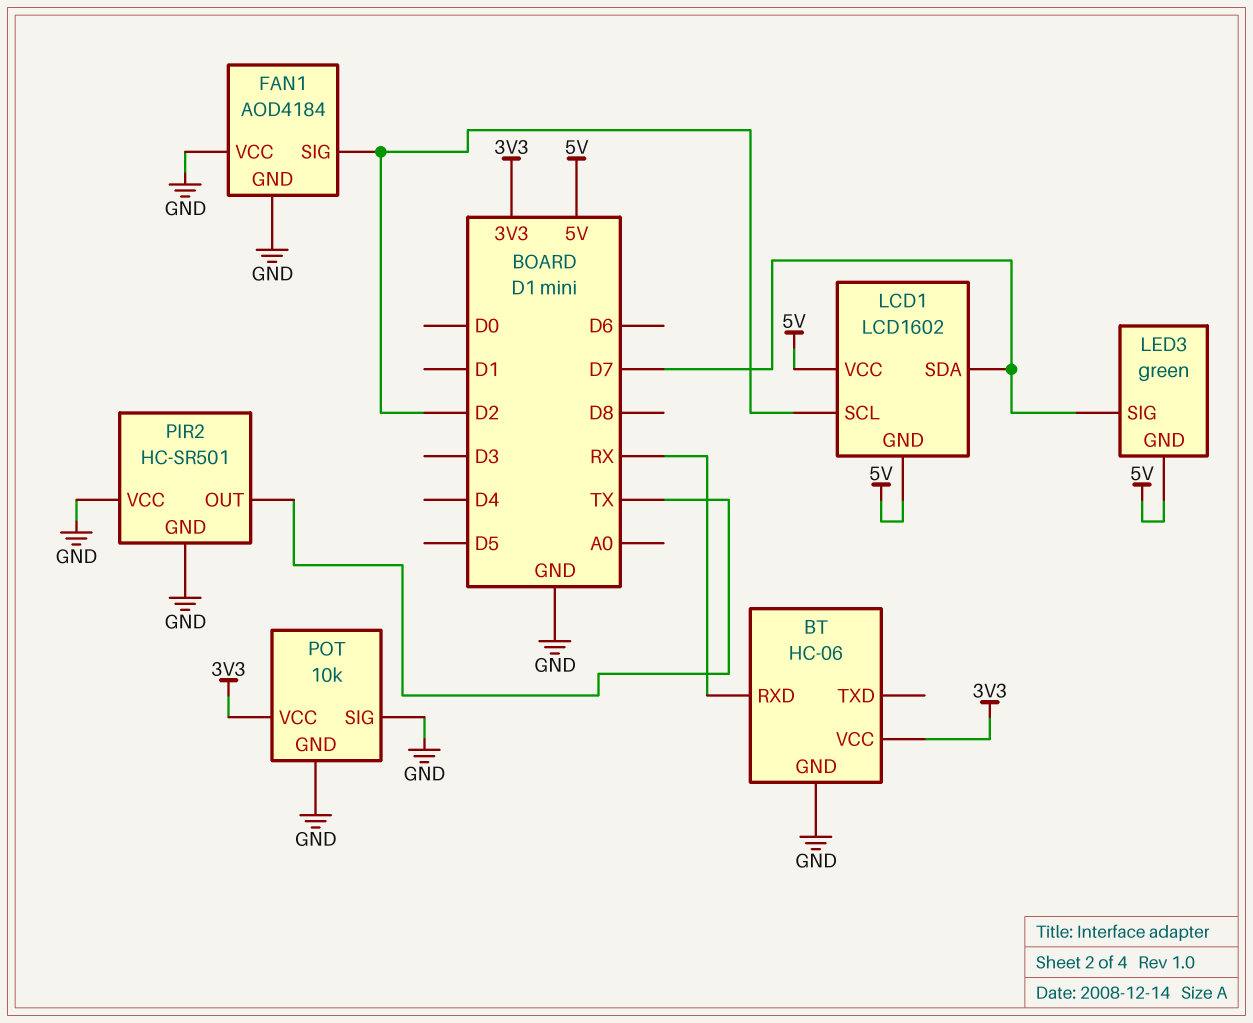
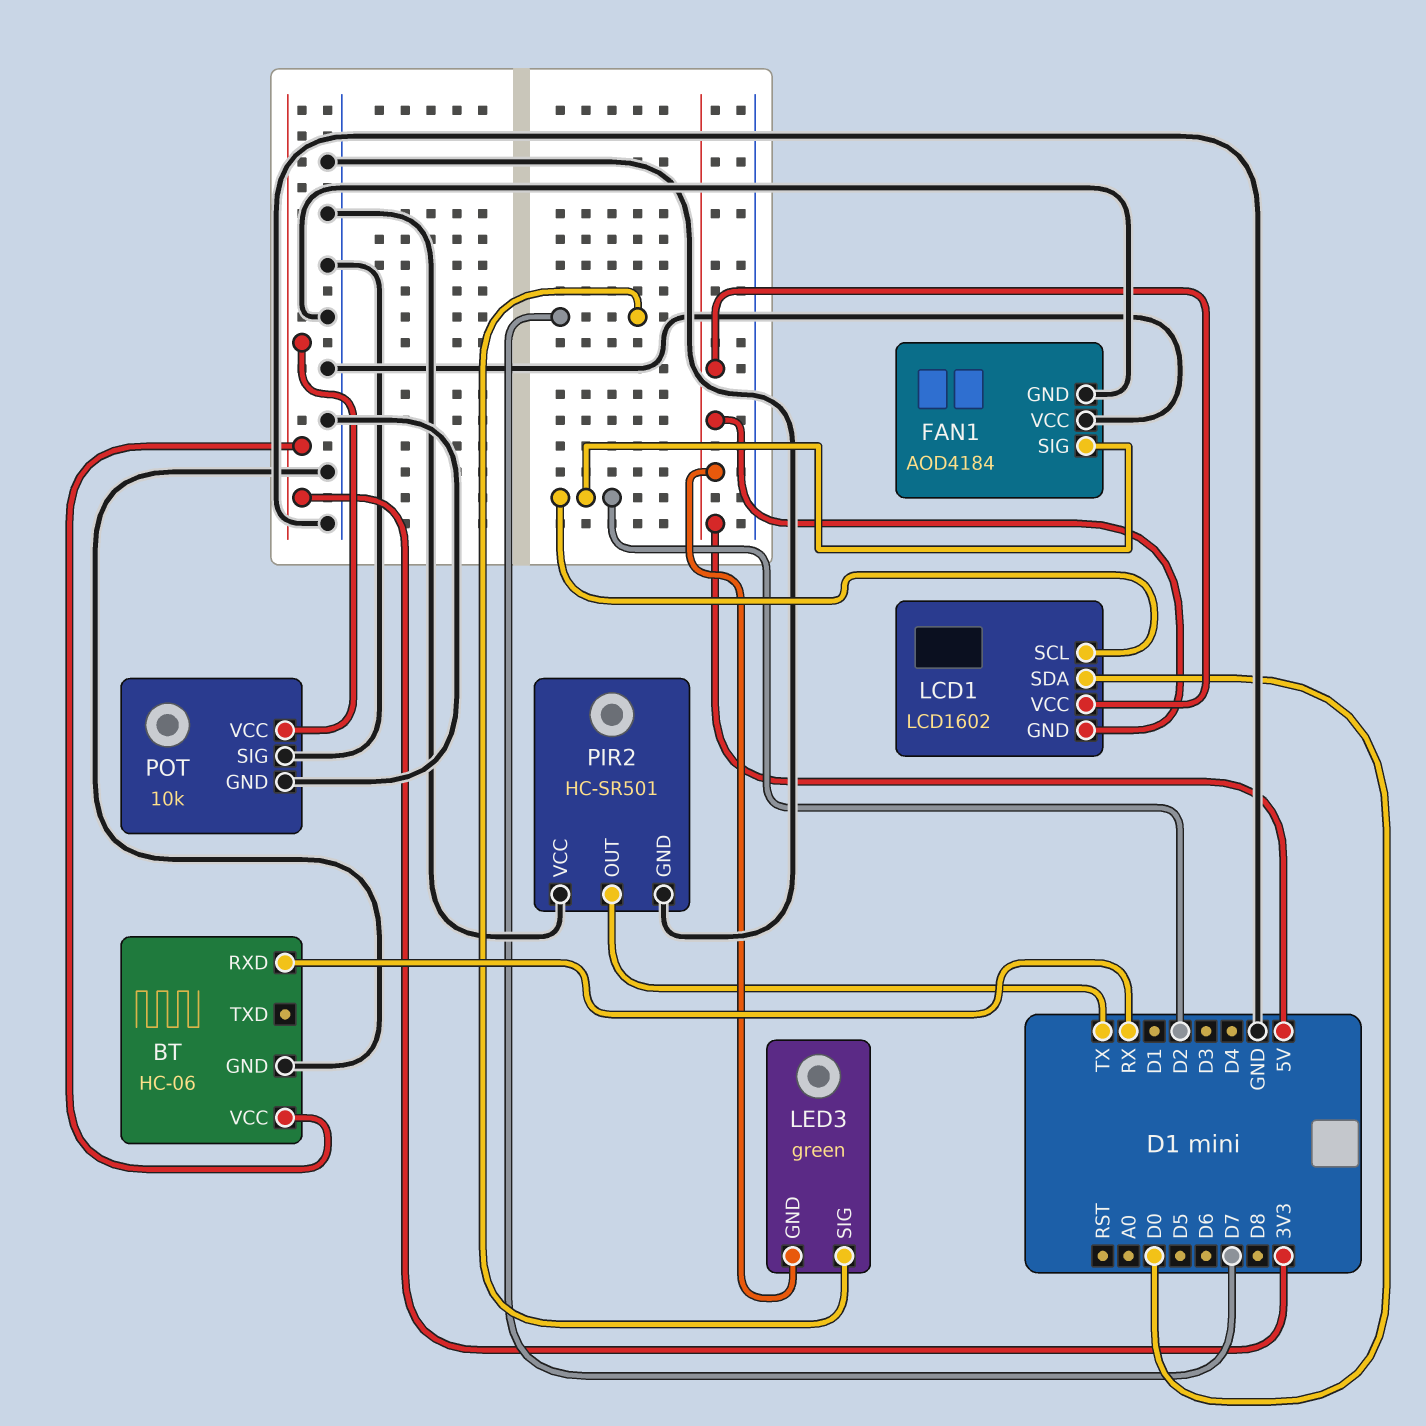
LCD1 pin SDA: D7 -> D0

